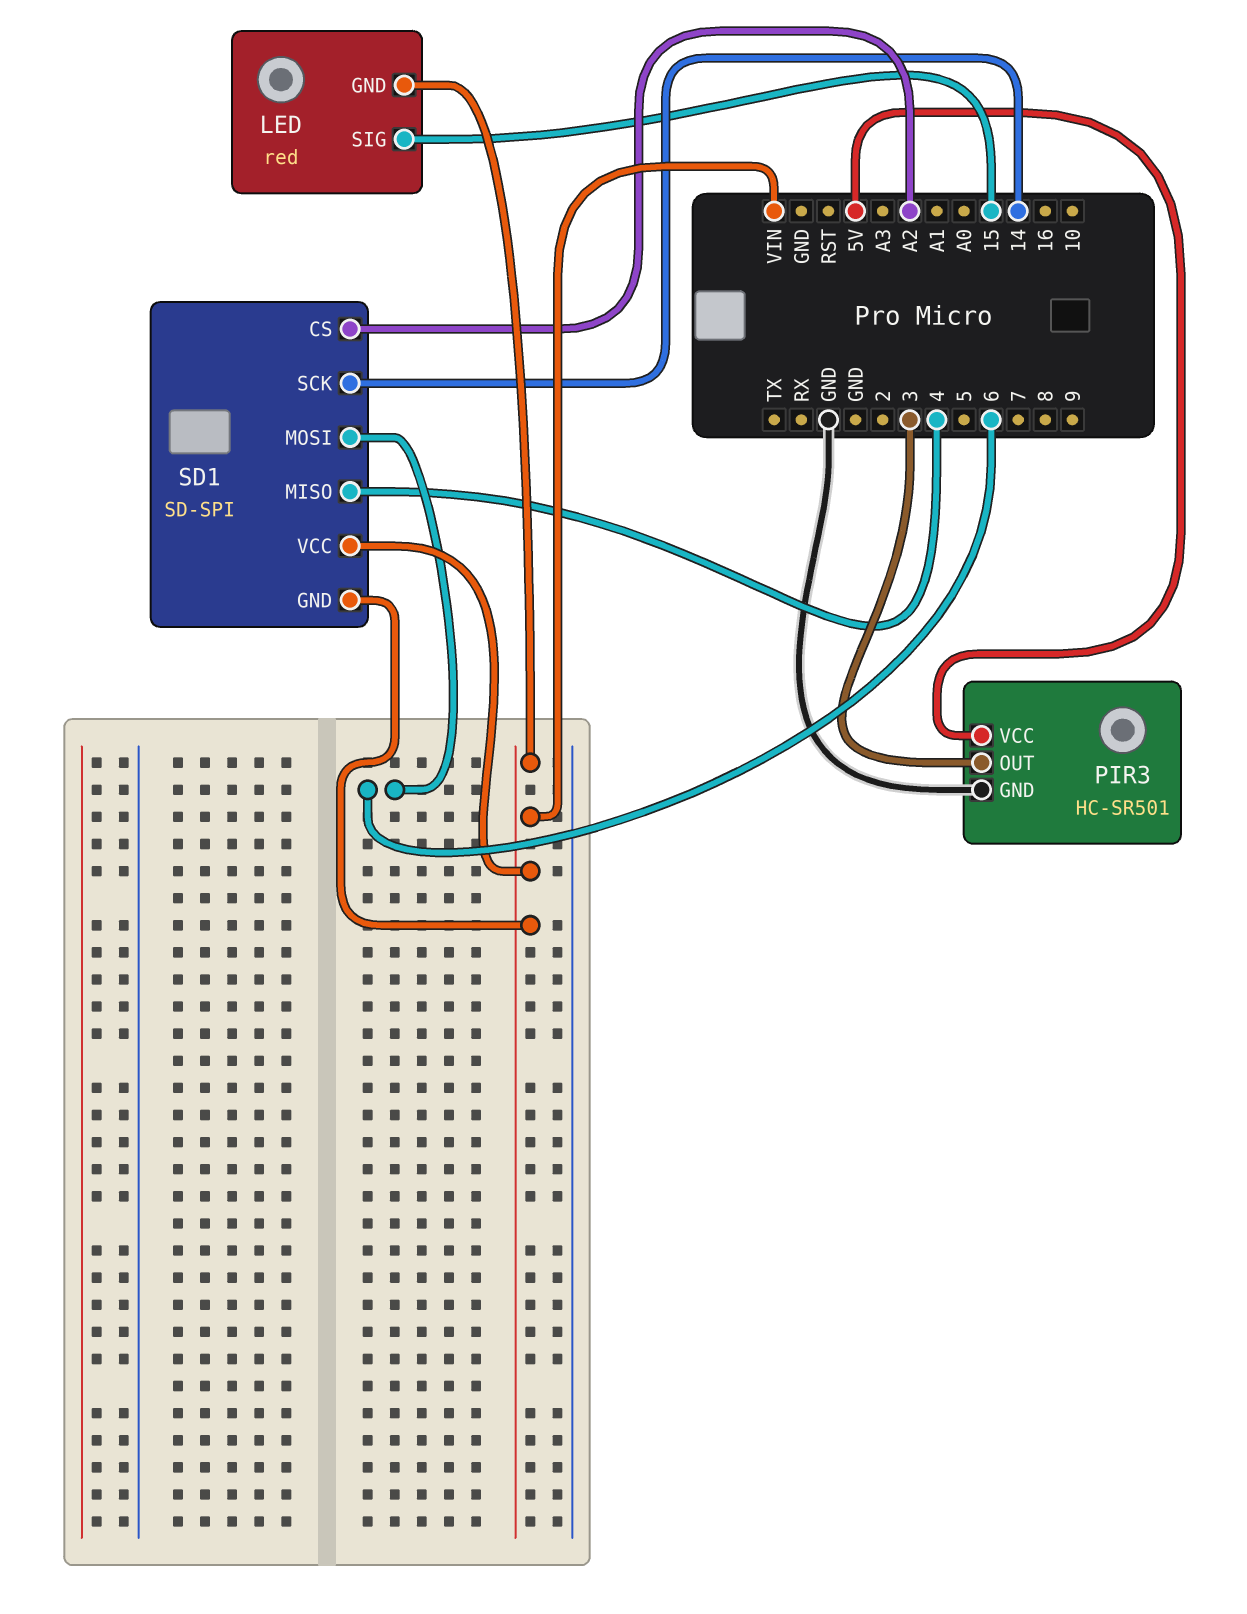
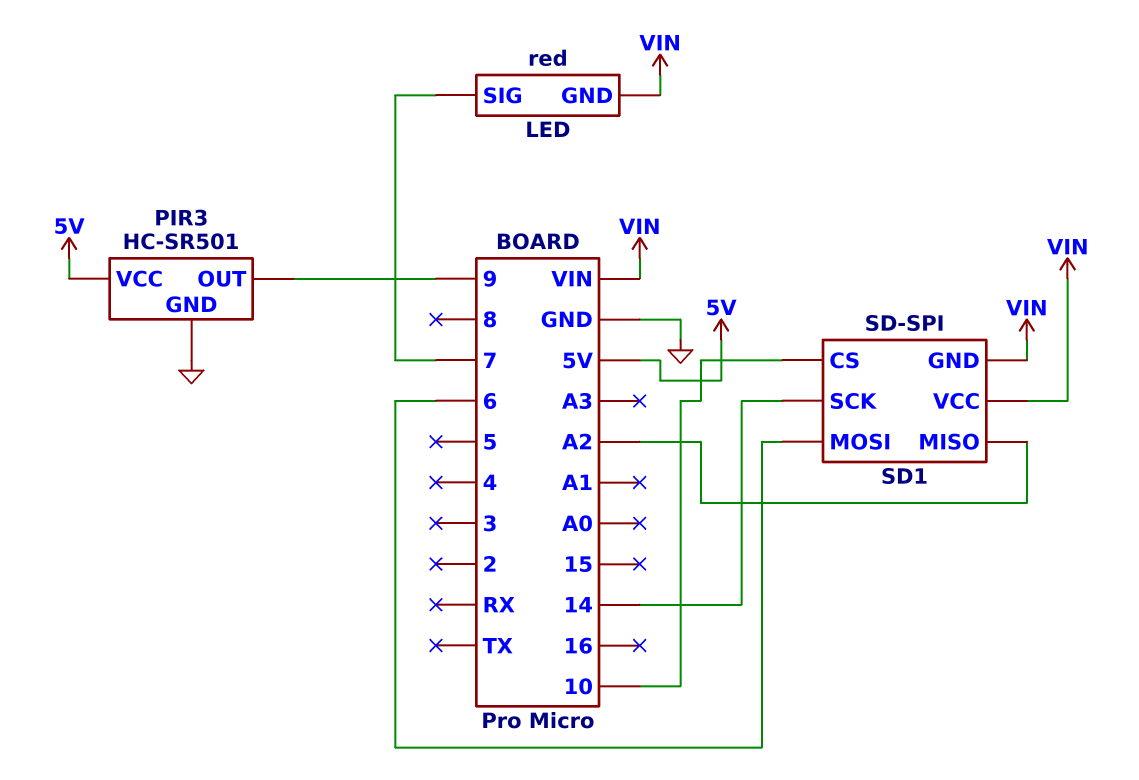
LED pin SIG: 15 -> 7
PIR3 pin OUT: 3 -> 9
SD1 pin CS: A2 -> 10
SD1 pin MISO: 4 -> A2

